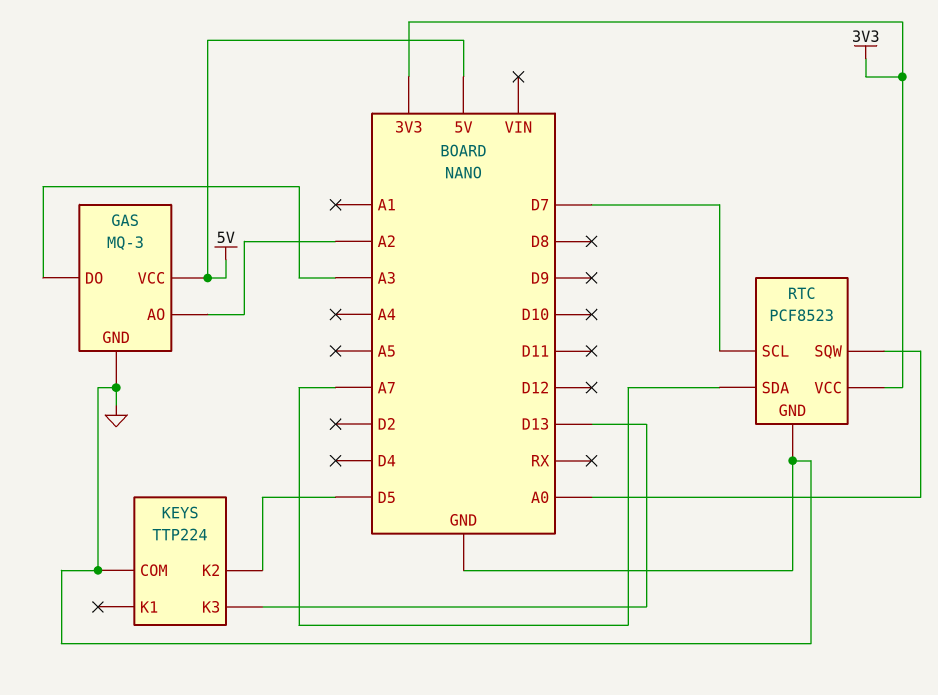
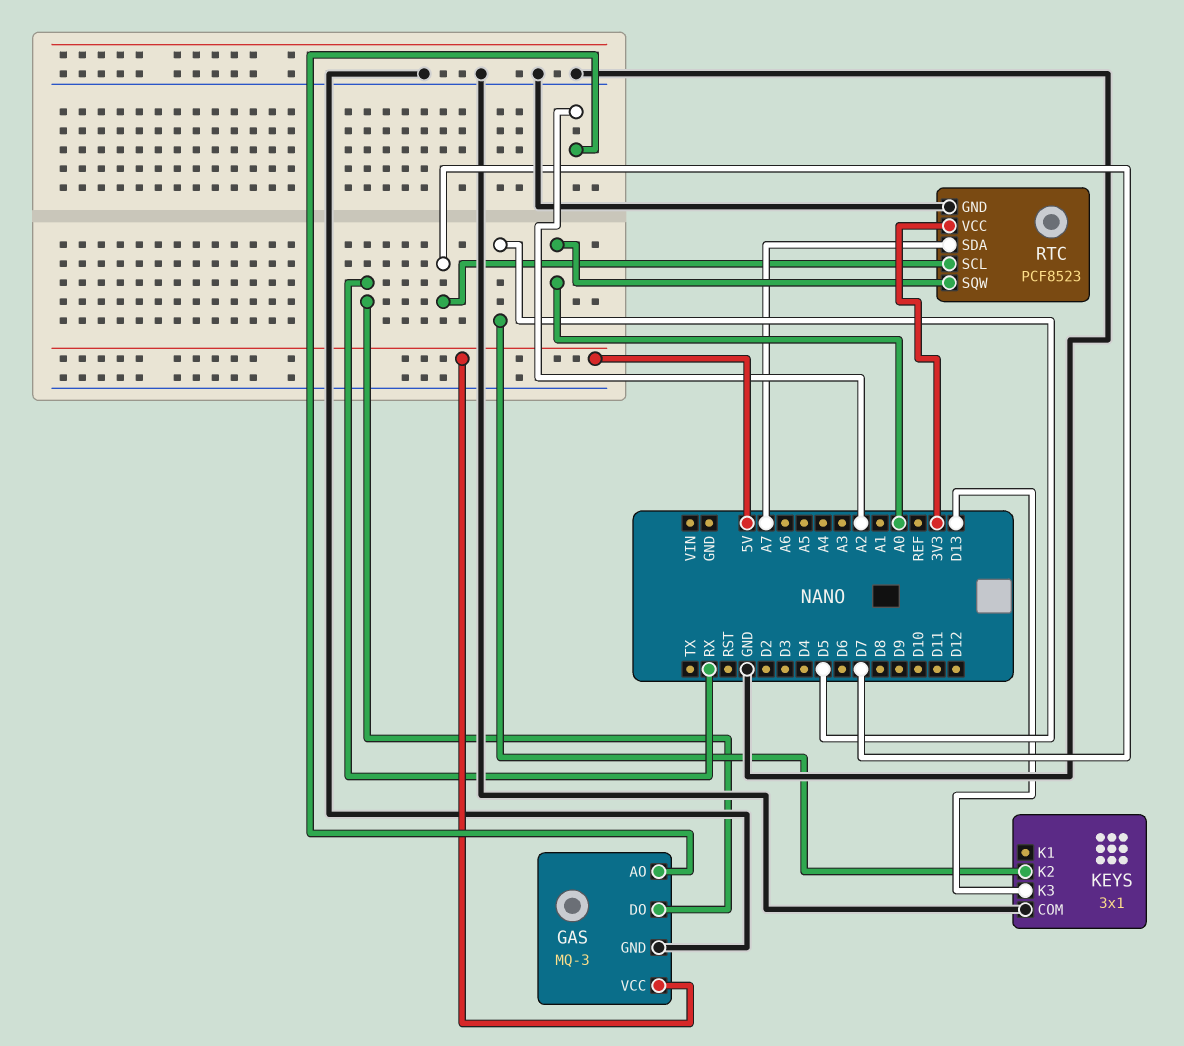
GAS pin DO: A3 -> RX
KEYS: TTP224 -> 3x1

